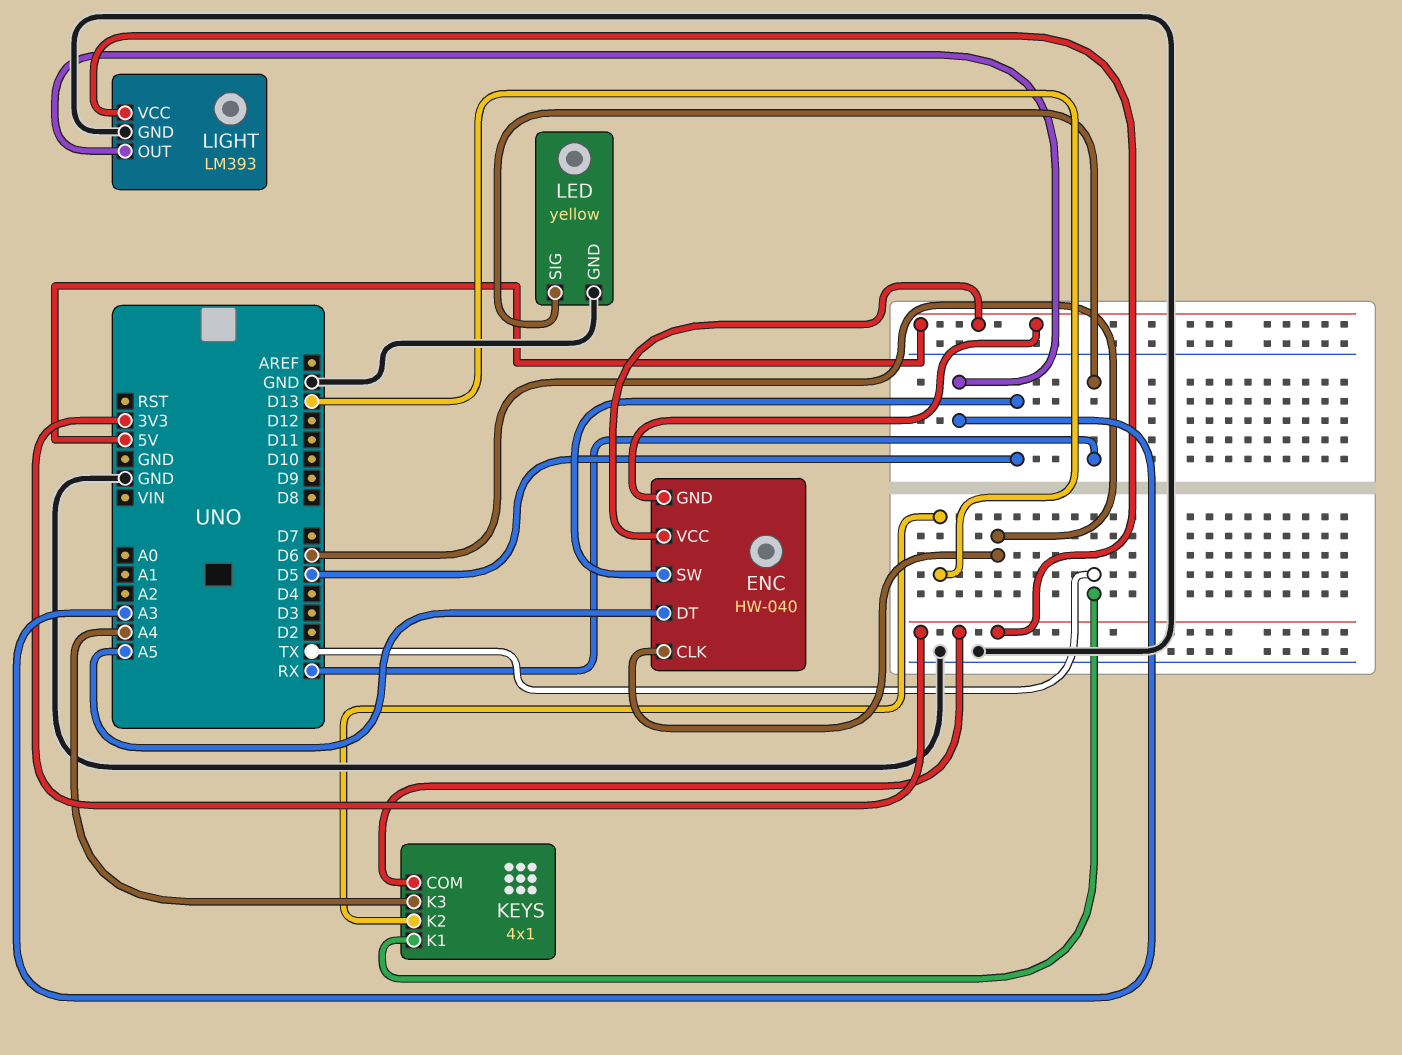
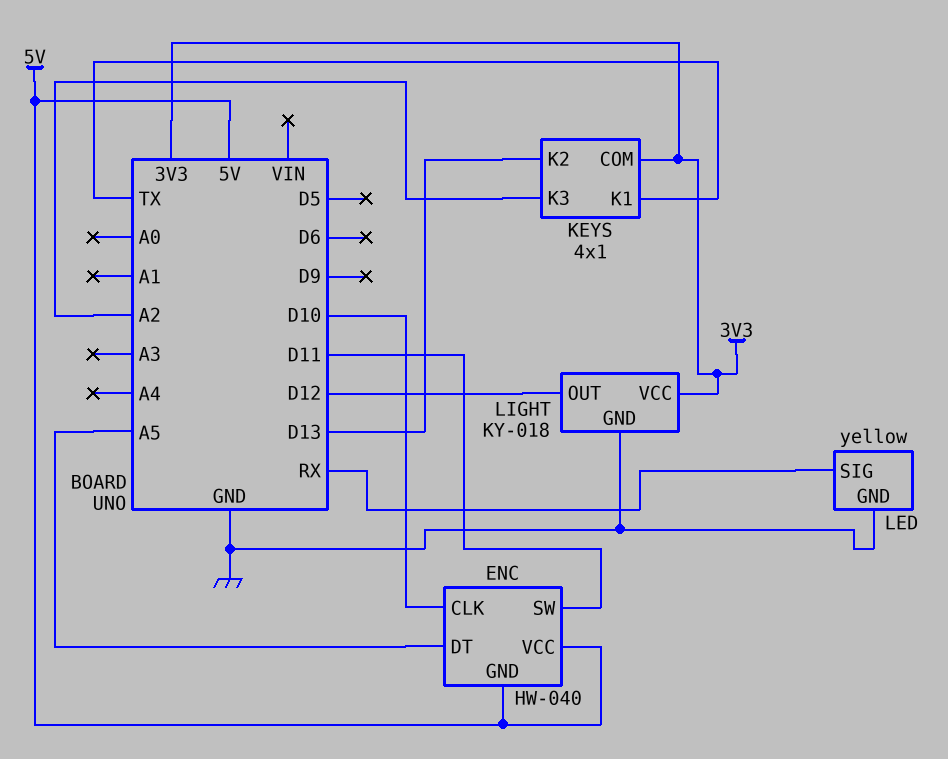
ENC pin CLK: D6 -> D10
ENC pin SW: D5 -> D11
KEYS pin K3: A4 -> A2
LIGHT: LM393 -> KY-018
LIGHT pin OUT: A3 -> D12

